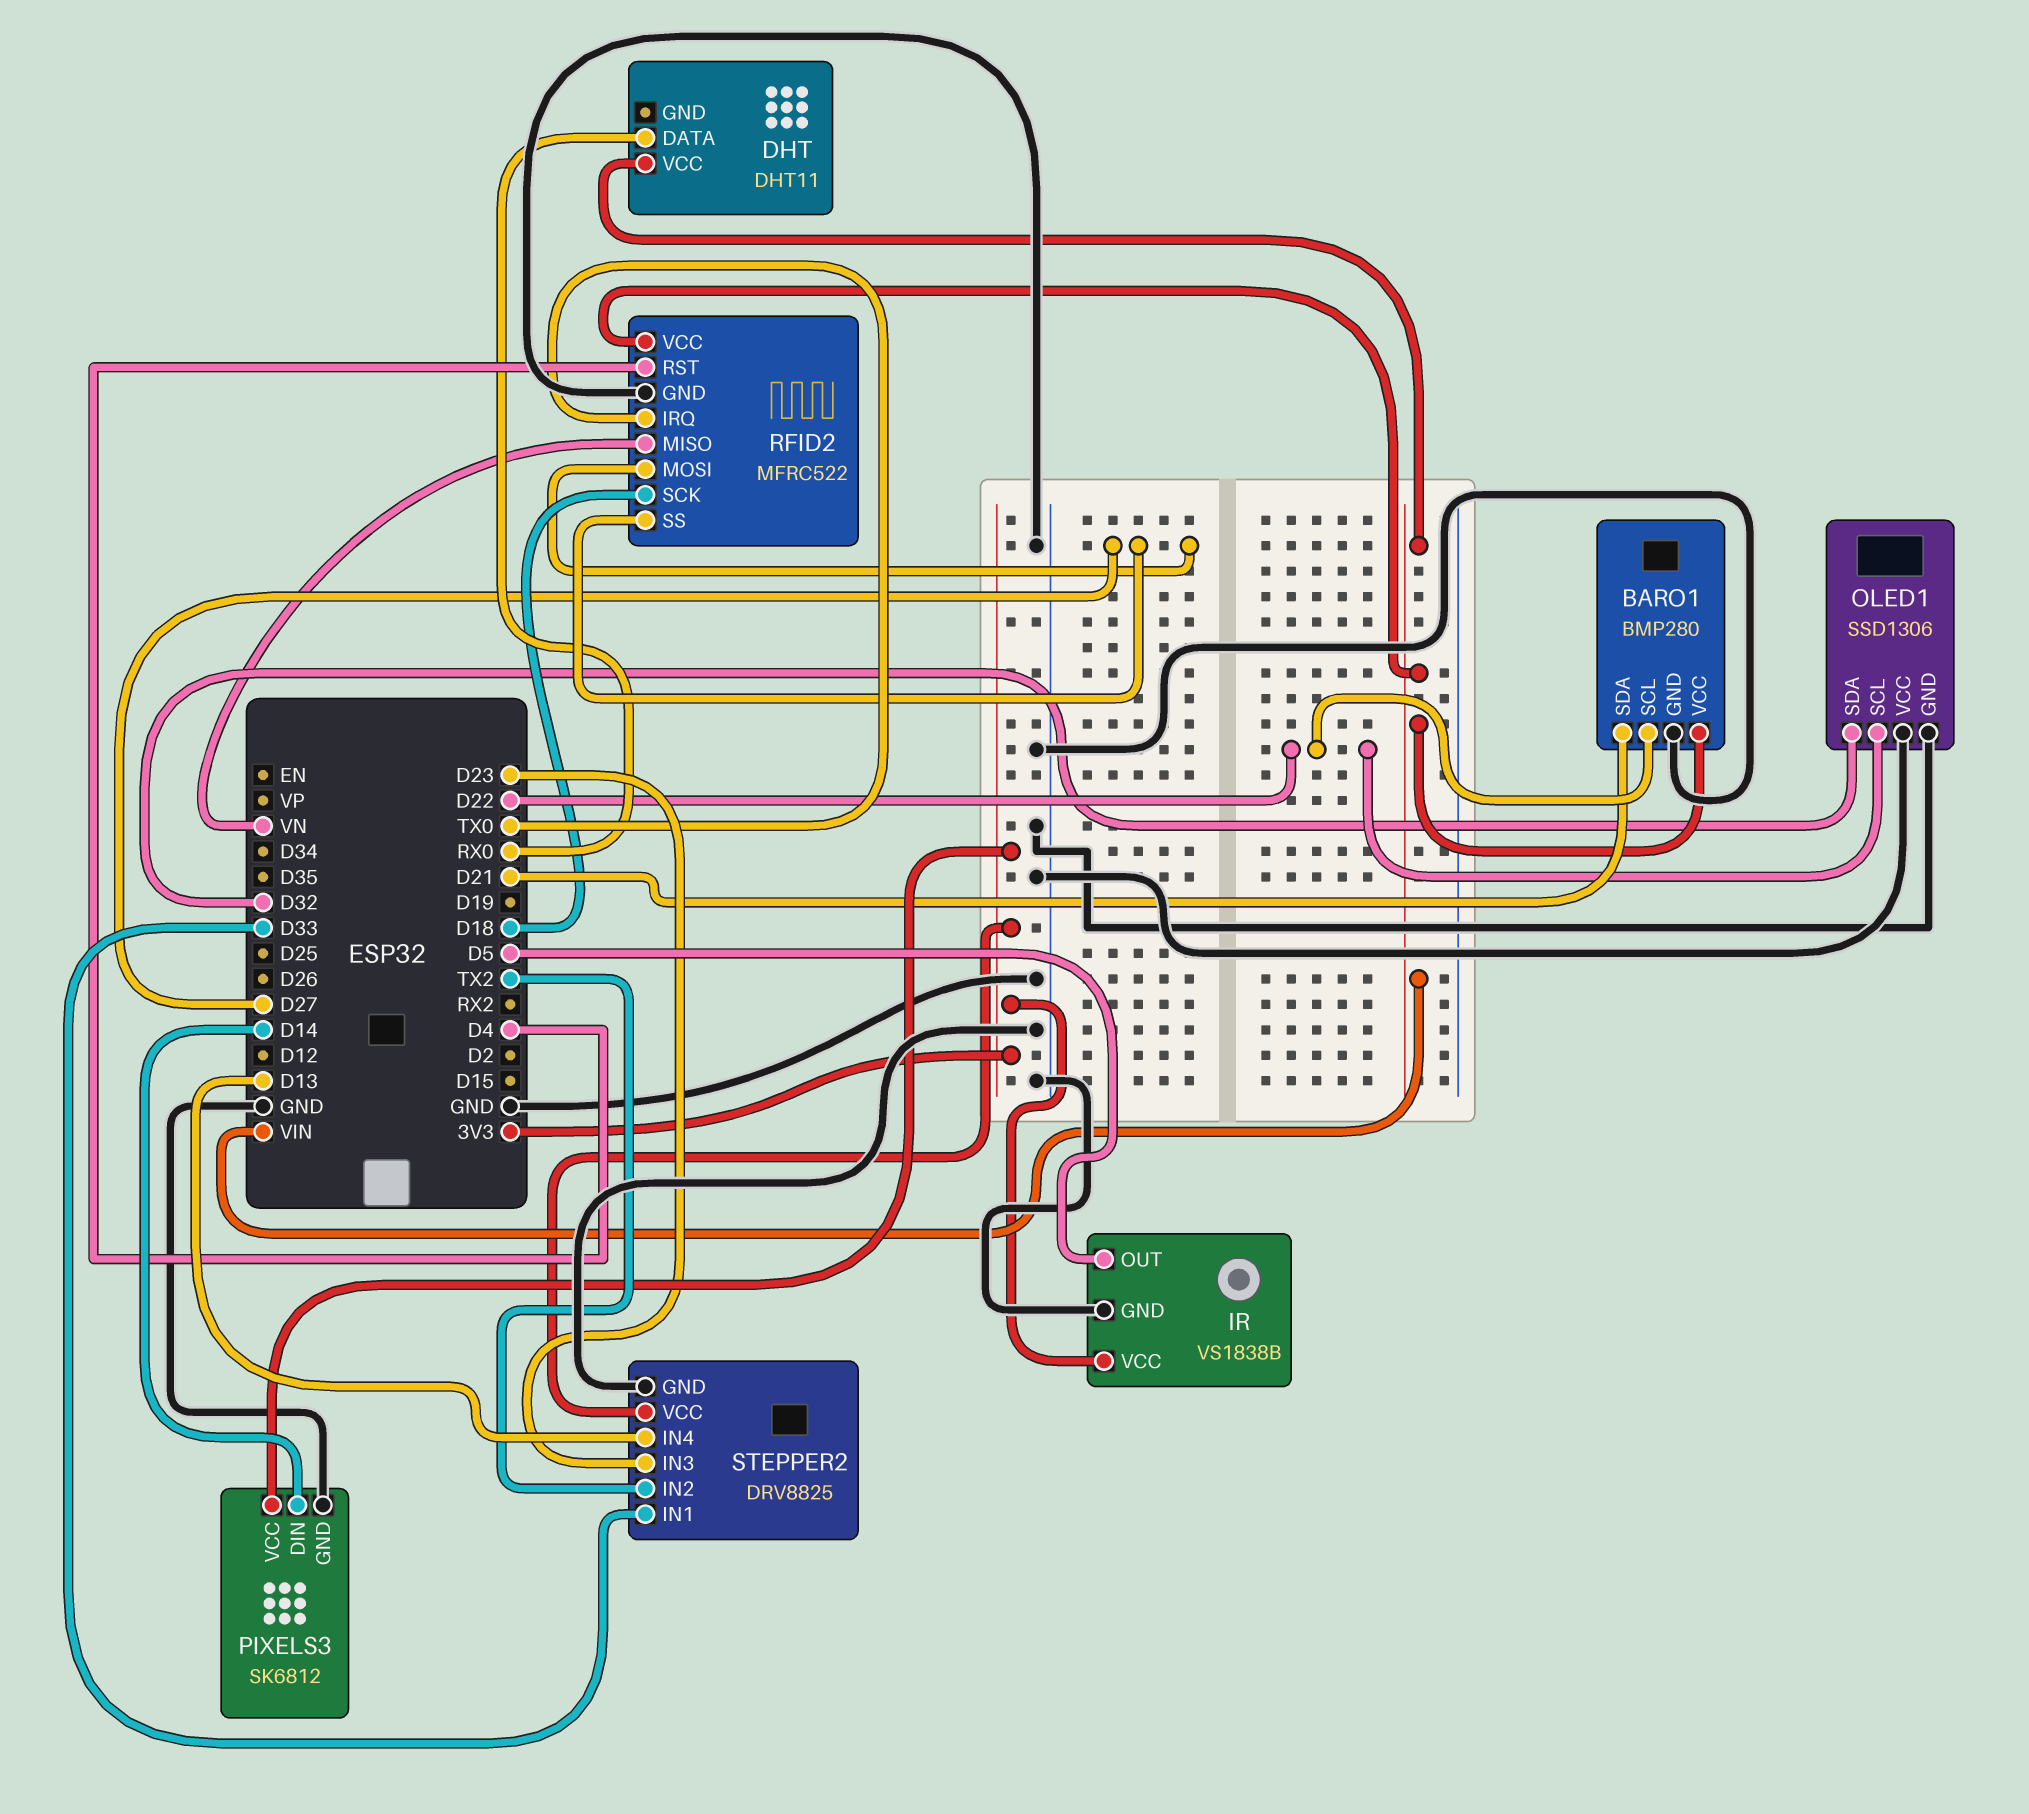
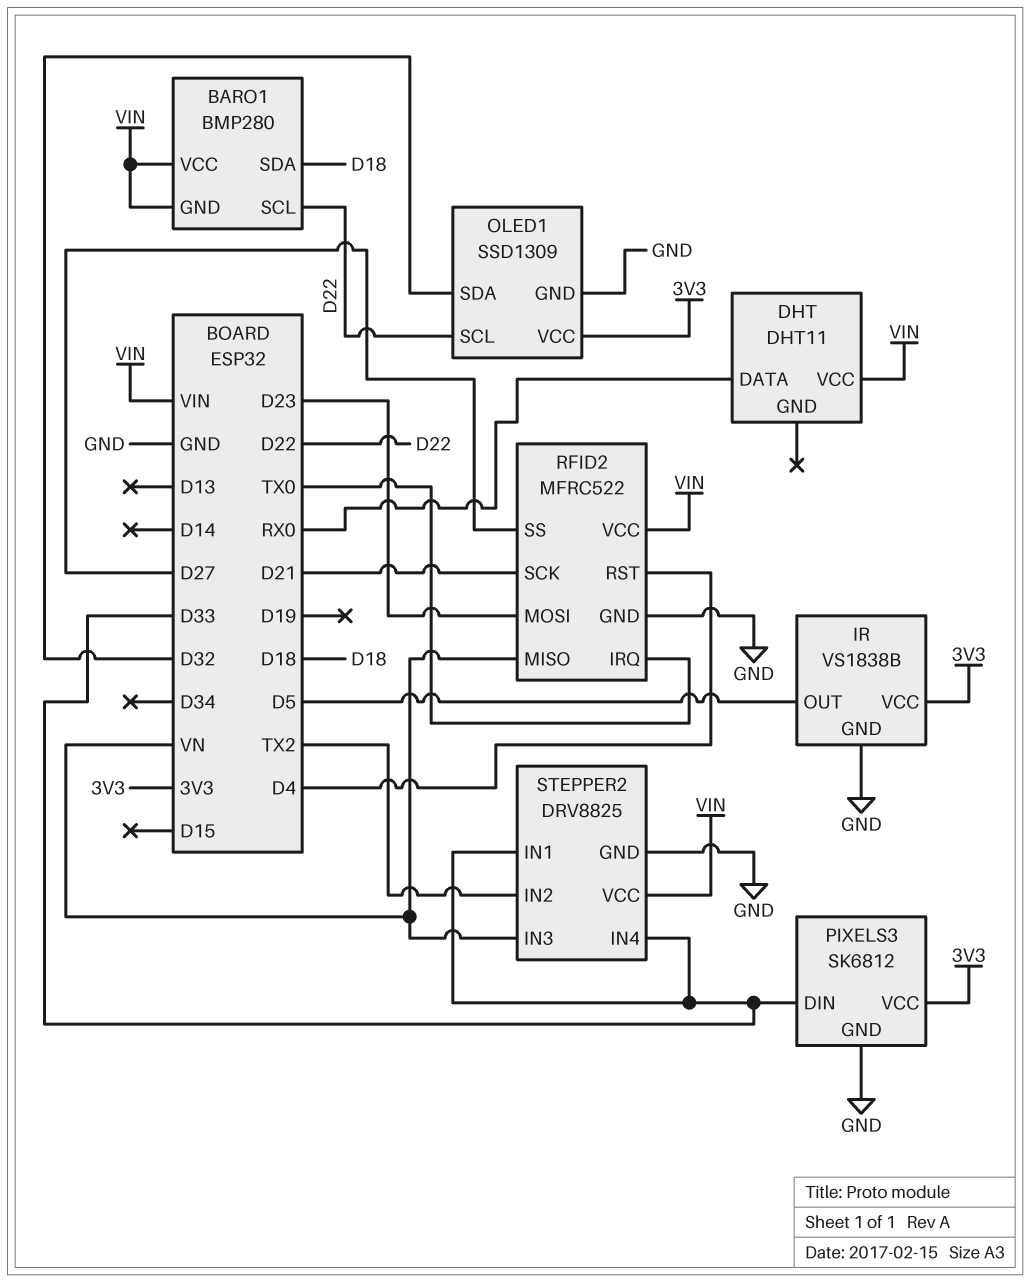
BARO1 pin GND: GND -> VIN
BARO1 pin SDA: D21 -> D18
OLED1: SSD1306 -> SSD1309
OLED1 pin VCC: GND -> 3V3
PIXELS3 pin DIN: D14 -> D33
RFID2 pin MOSI: D27 -> D23
RFID2 pin SCK: D18 -> D21
STEPPER2 pin IN3: D23 -> VN
STEPPER2 pin IN4: D13 -> D33
STEPPER2 pin VCC: 3V3 -> VIN

